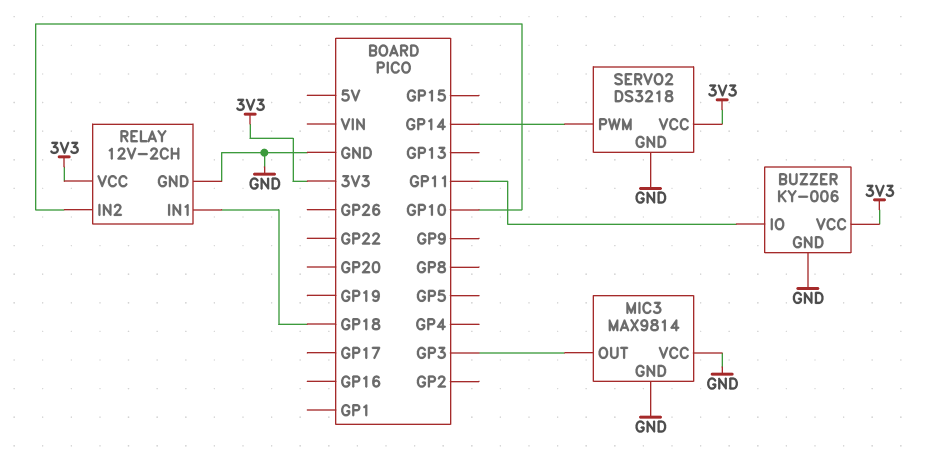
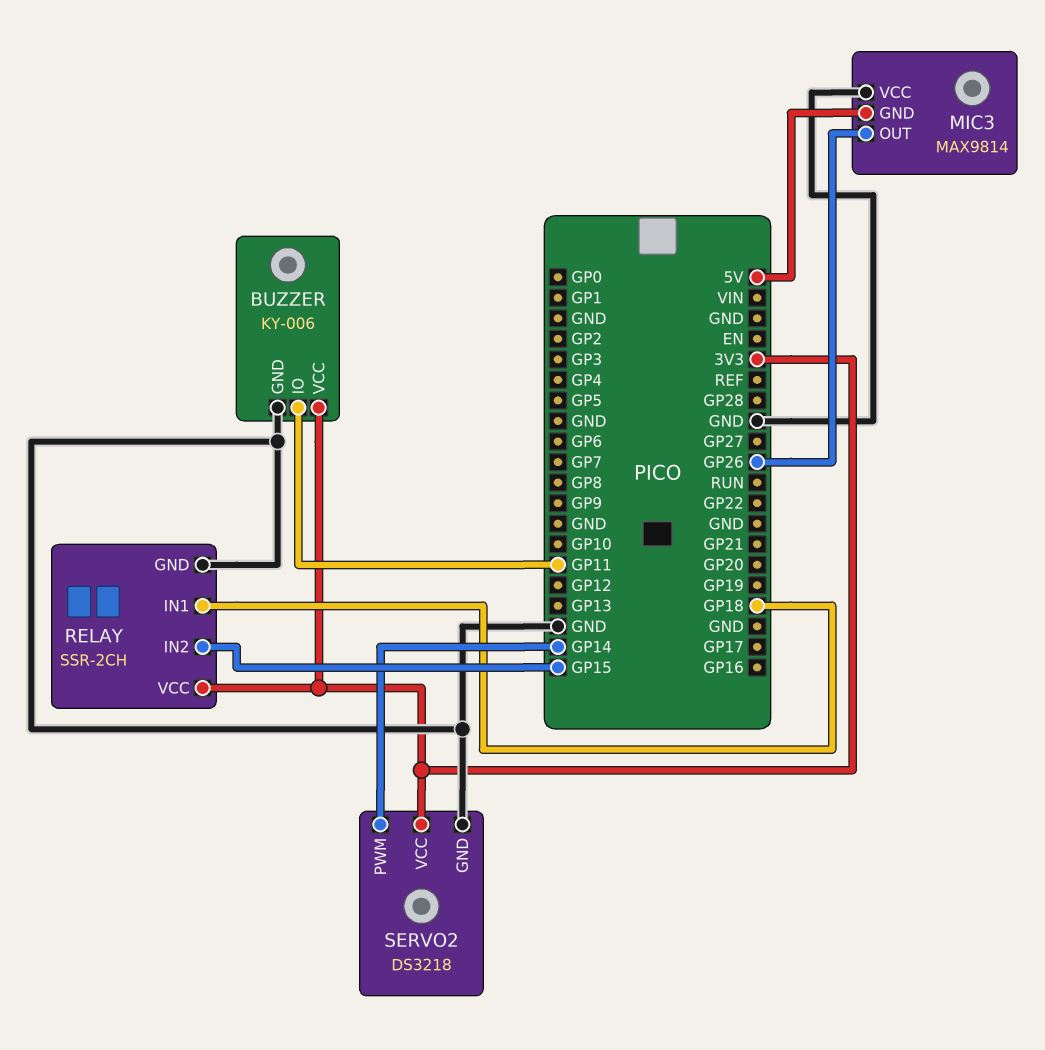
MIC3 pin GND: GND -> 5V
MIC3 pin OUT: GP3 -> GP26
RELAY: 12V-2CH -> SSR-2CH
RELAY pin IN2: GP10 -> GP15

